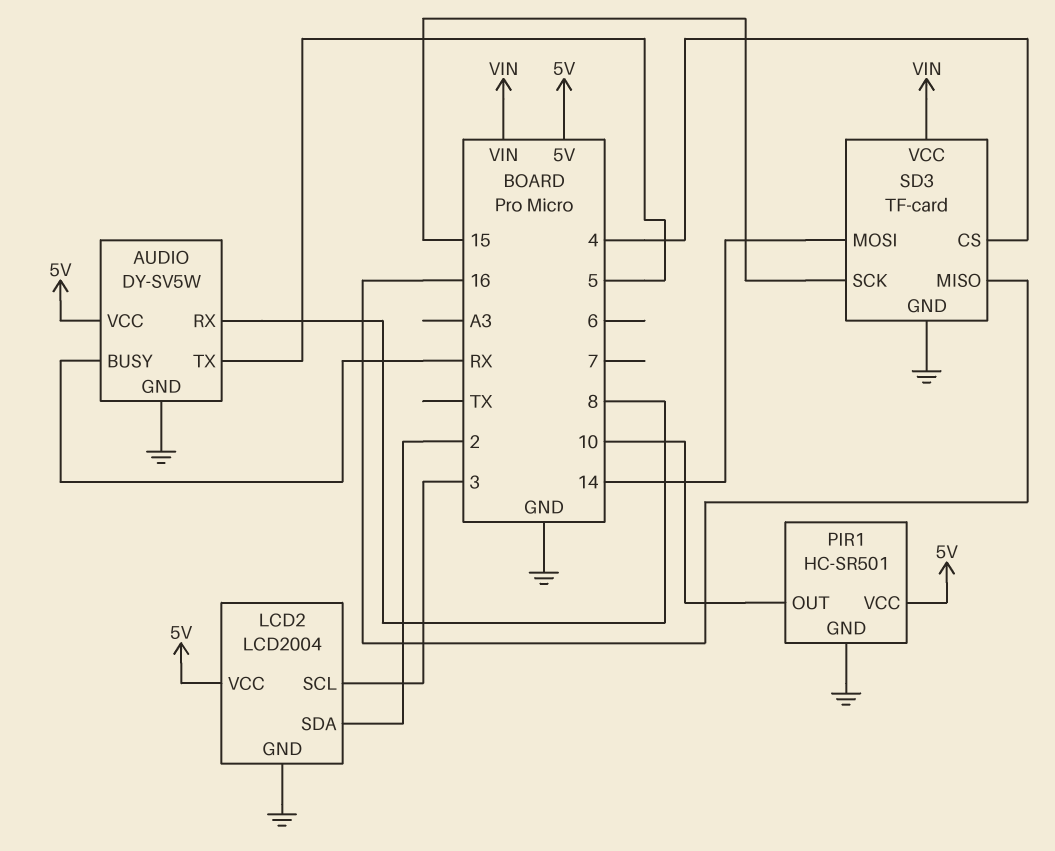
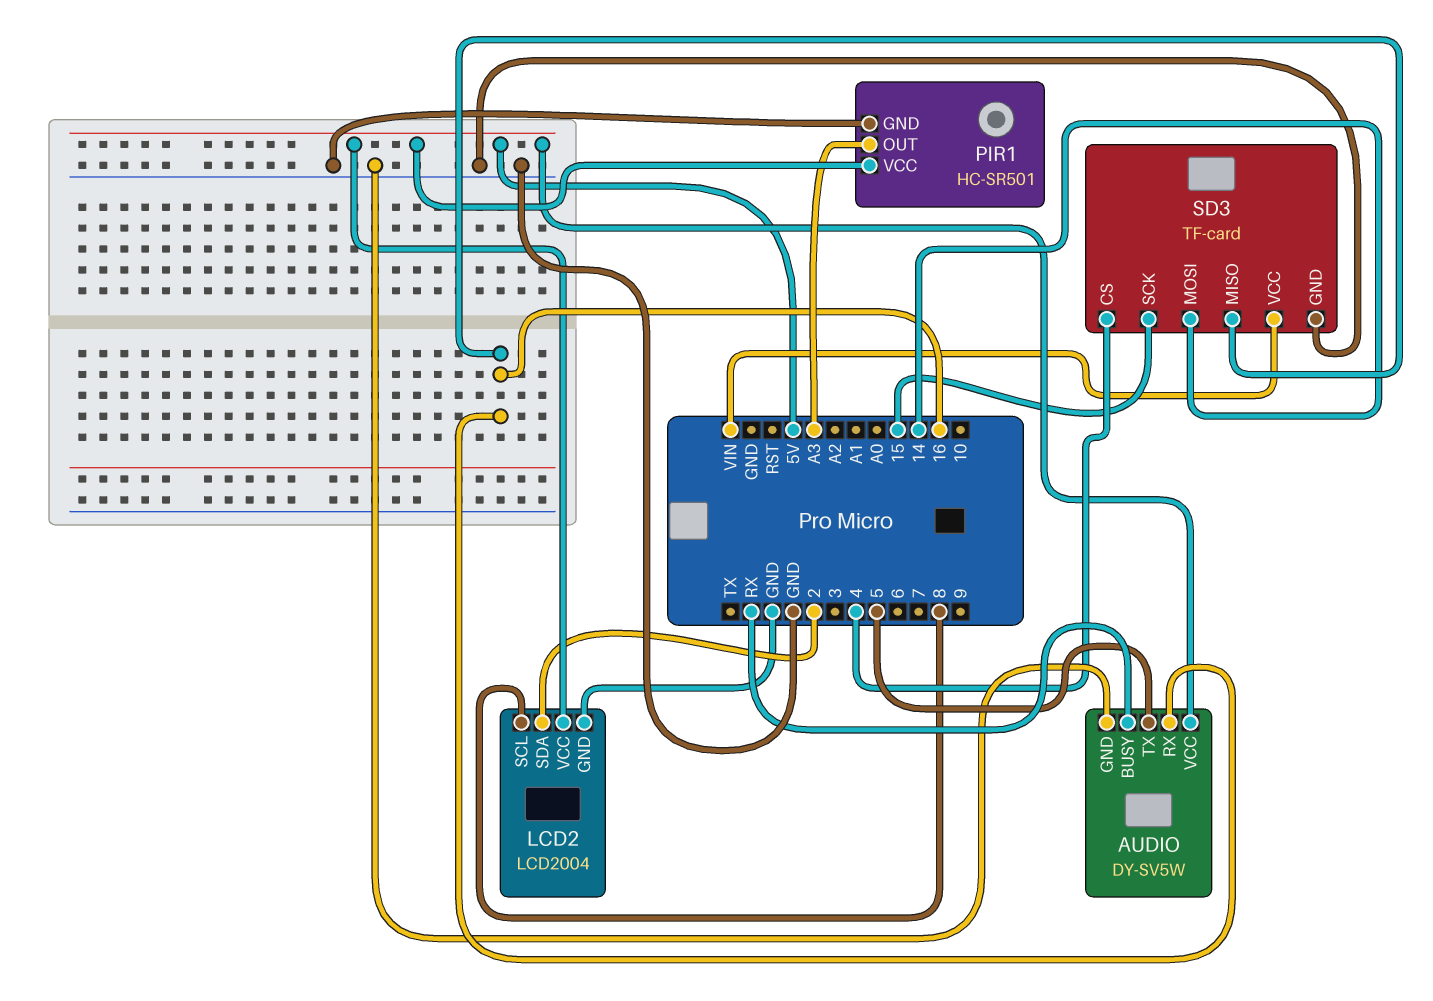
AUDIO pin RX: 8 -> 16
LCD2 pin SCL: 3 -> 8
PIR1 pin OUT: 10 -> A3

